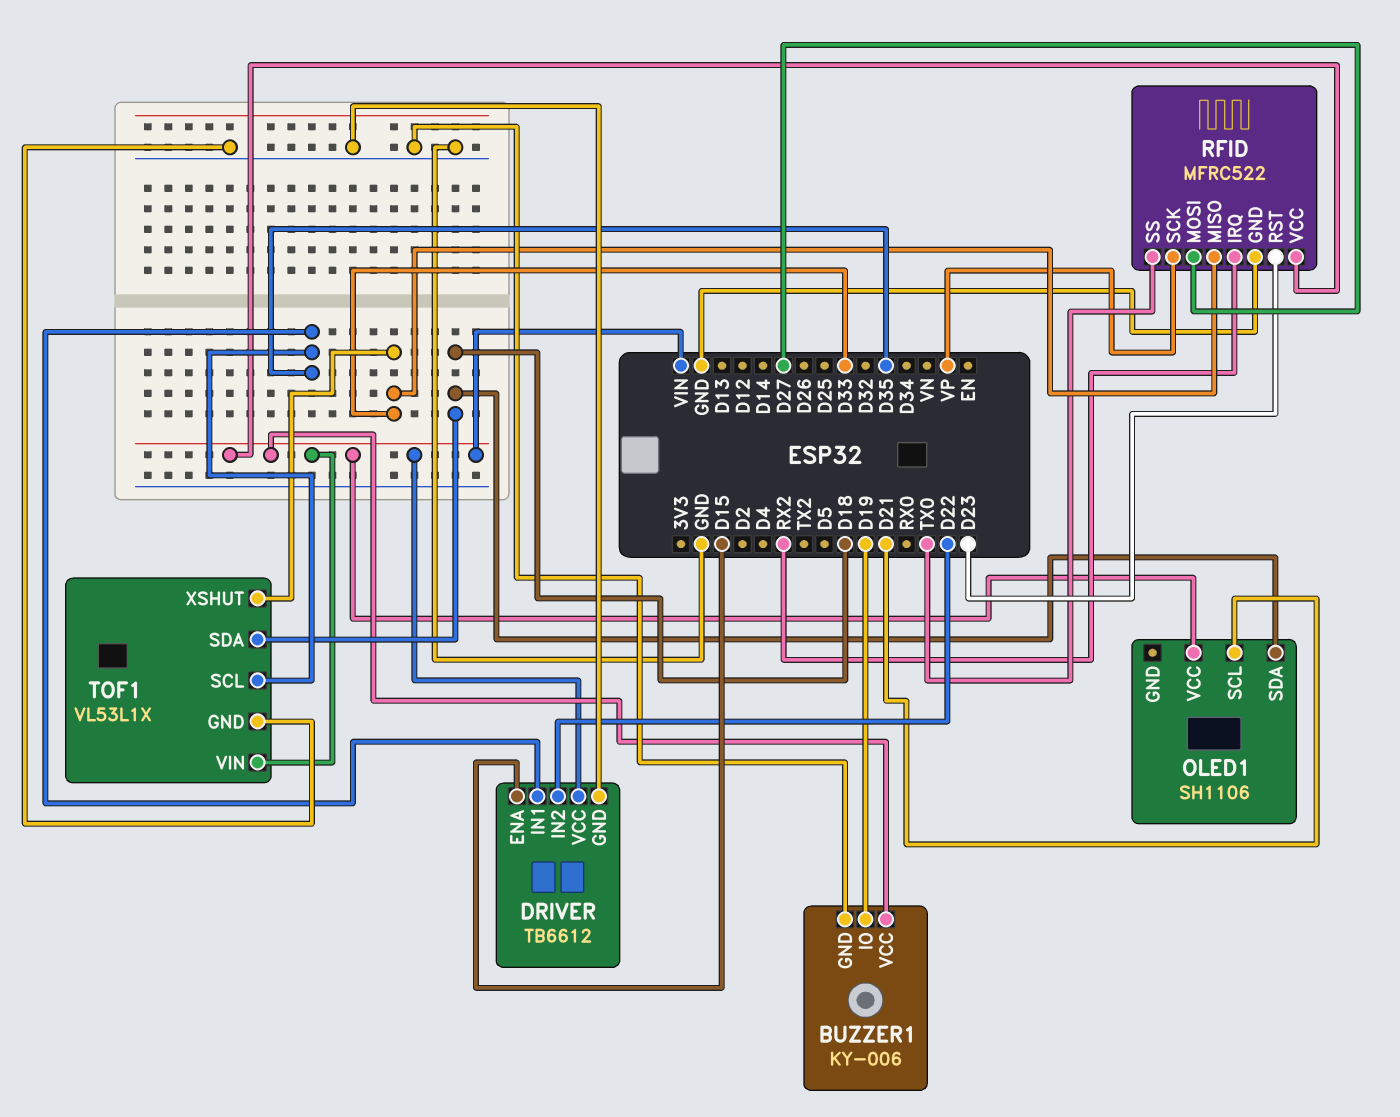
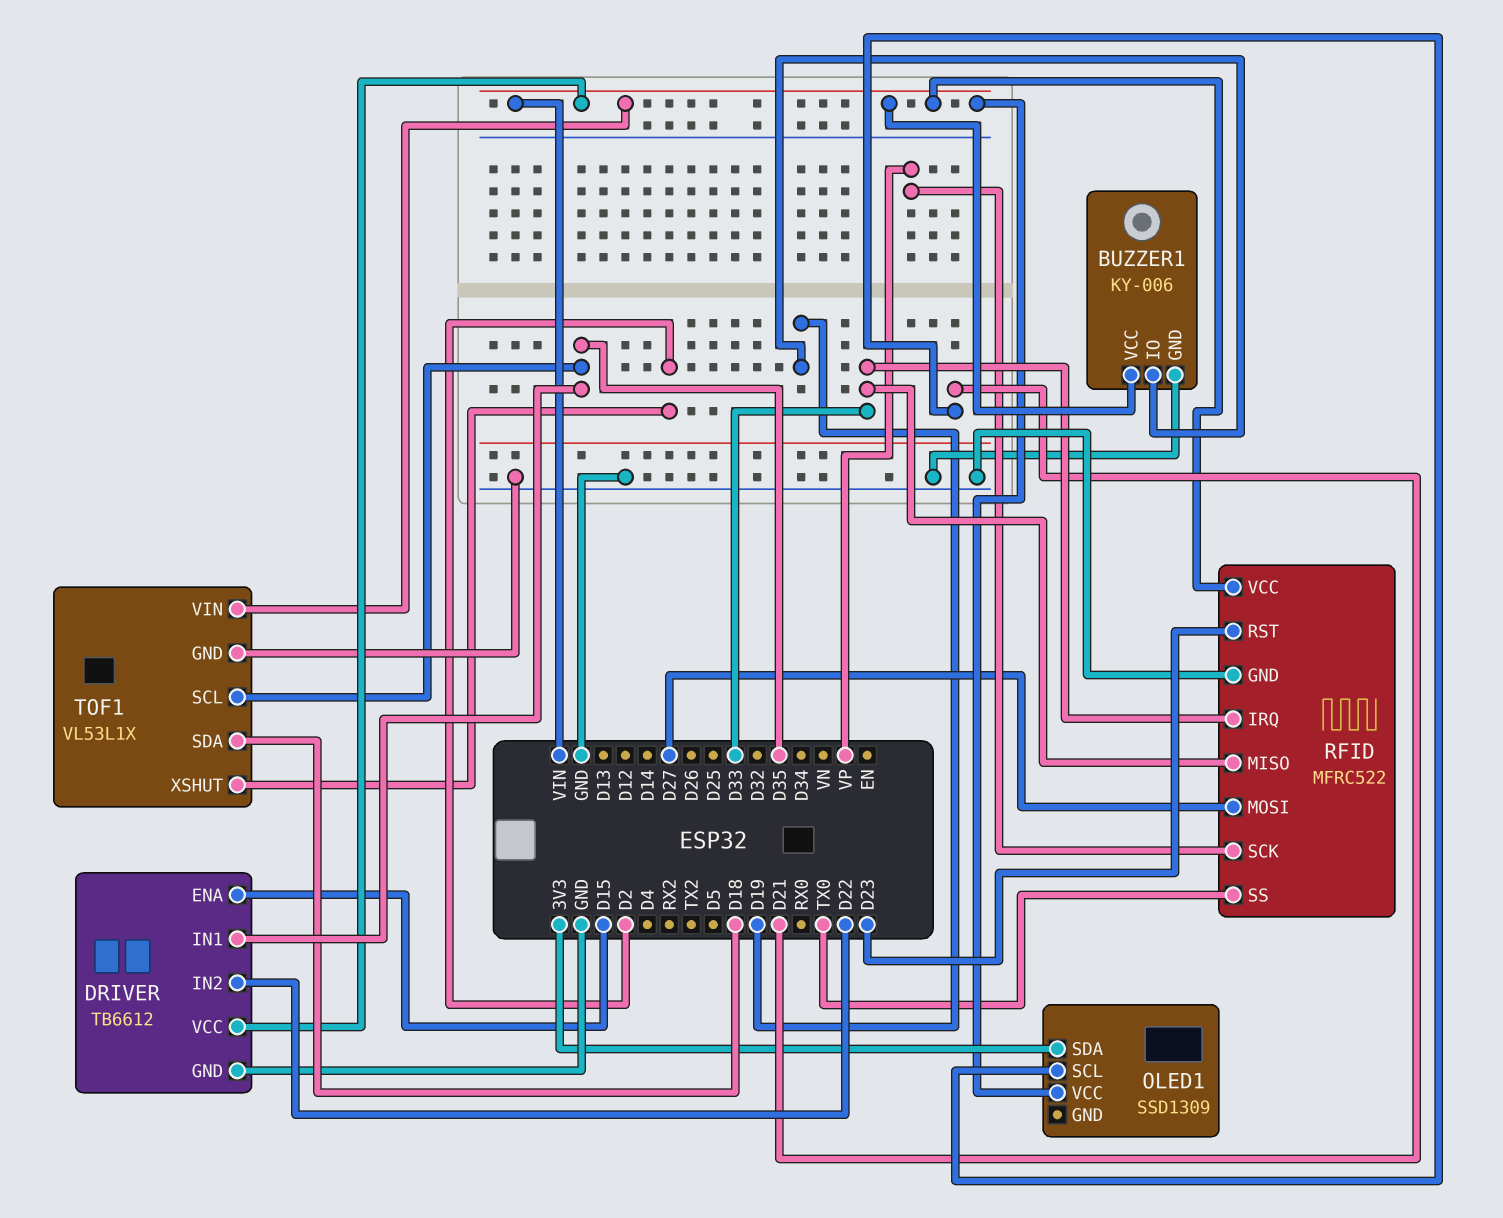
OLED1: SH1106 -> SSD1309
OLED1 pin SDA: D18 -> 3V3
RFID pin IRQ: RX2 -> D33
TOF1 pin XSHUT: D33 -> D2

